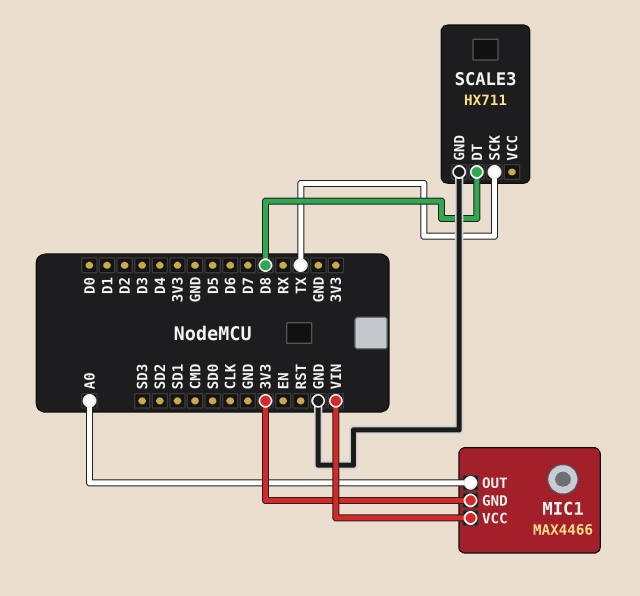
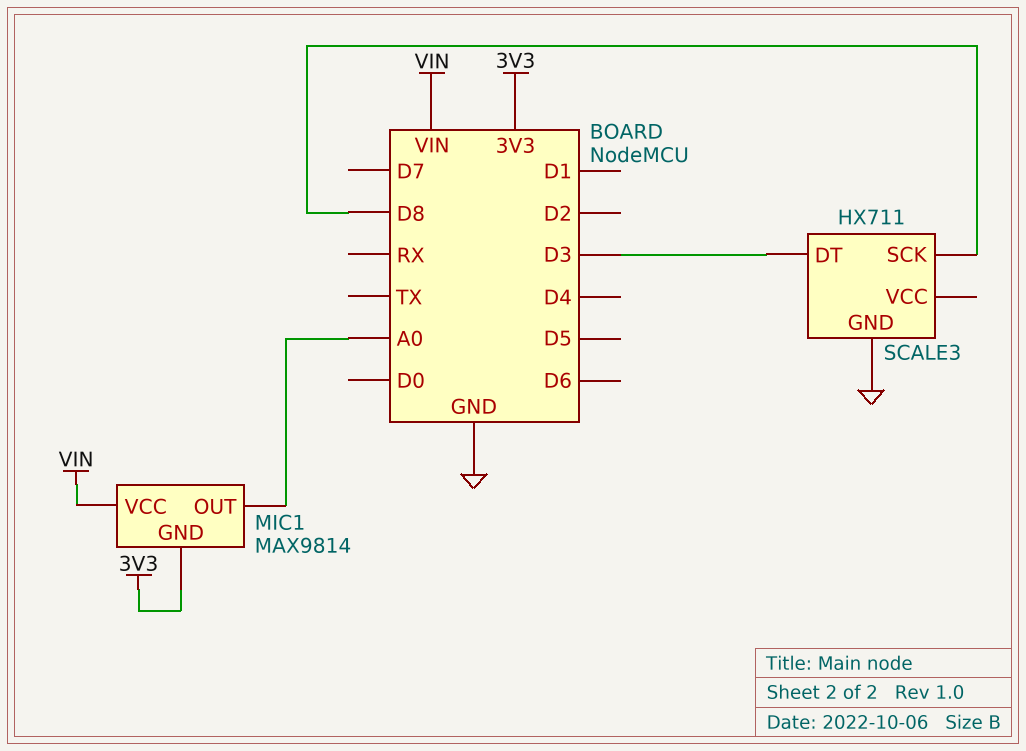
MIC1: MAX4466 -> MAX9814
SCALE3 pin DT: D8 -> D3
SCALE3 pin SCK: TX -> D8

